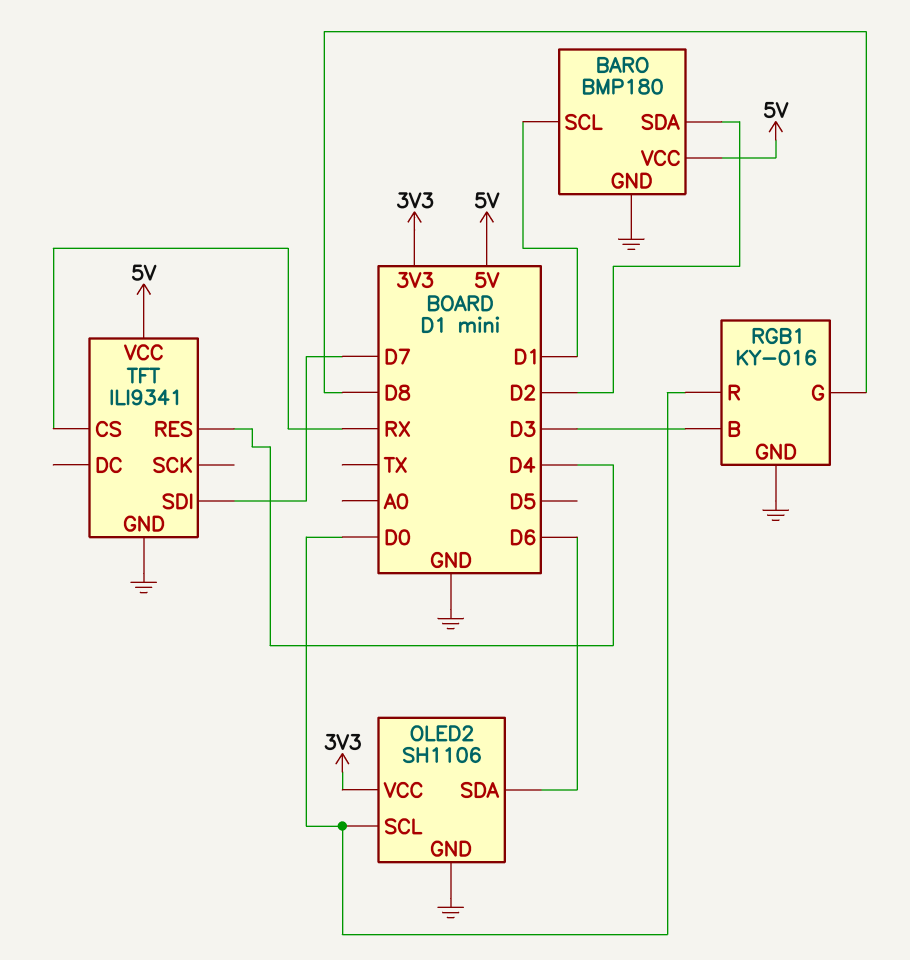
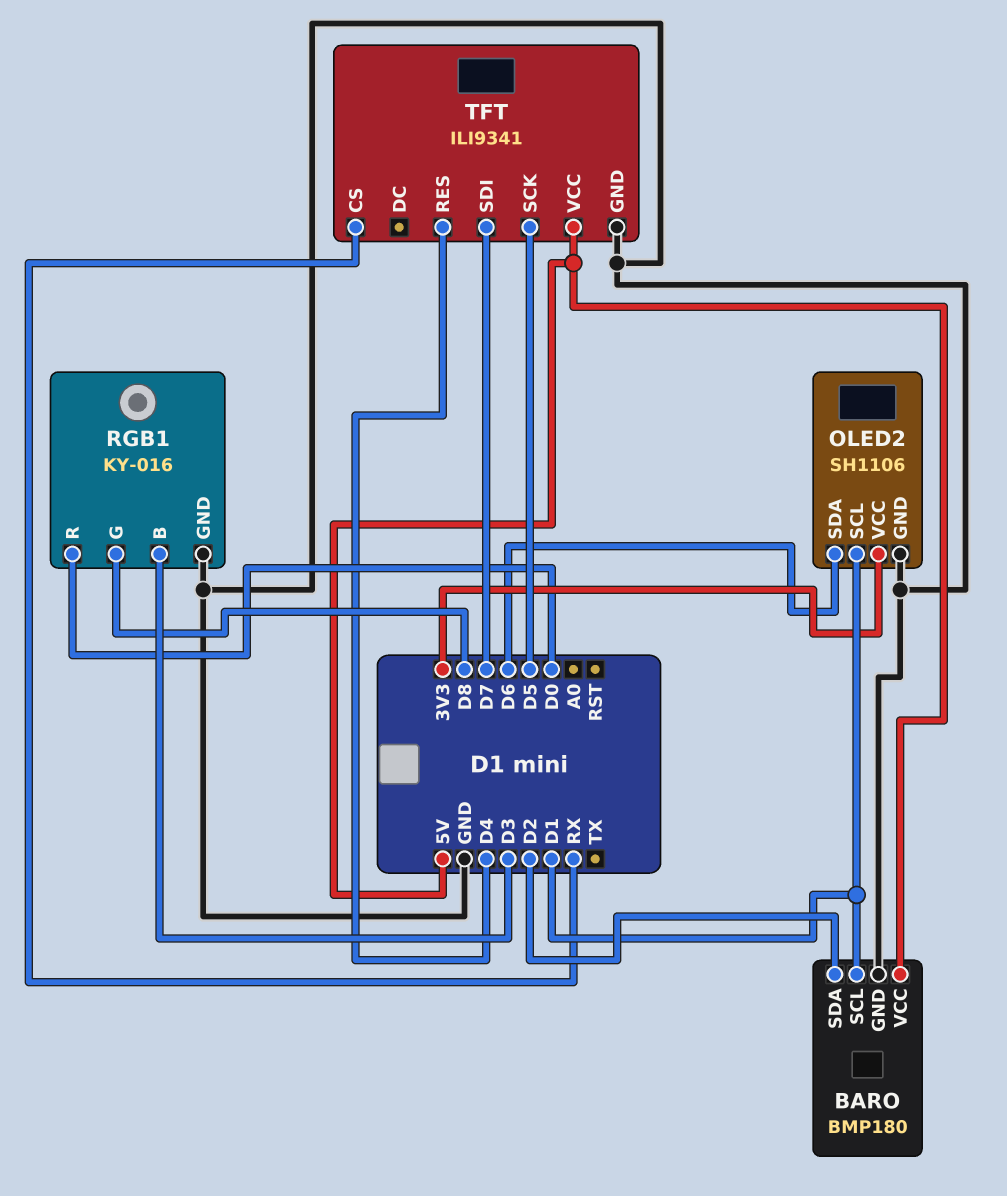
OLED2 pin SCL: D0 -> D1
TFT pin SCK: none -> D5

